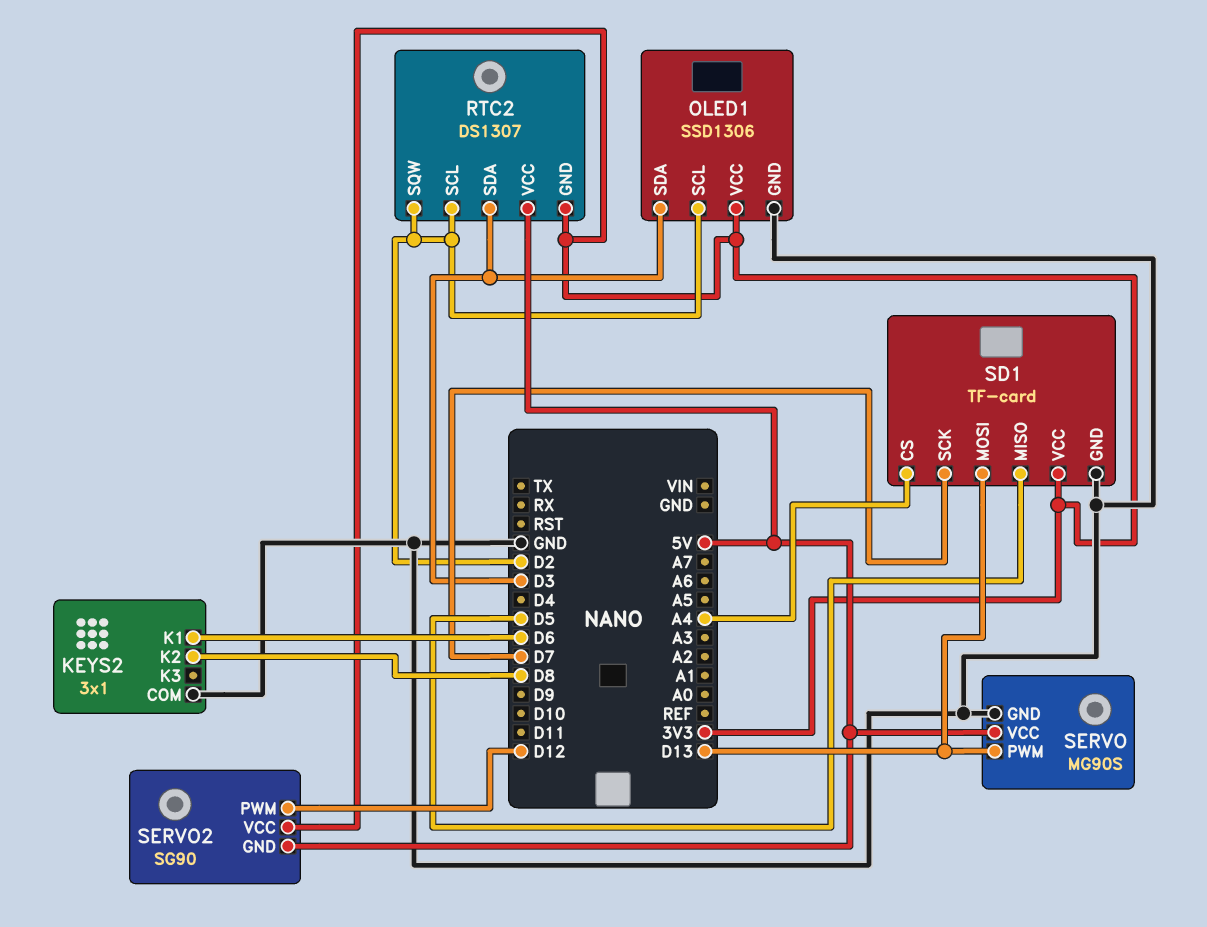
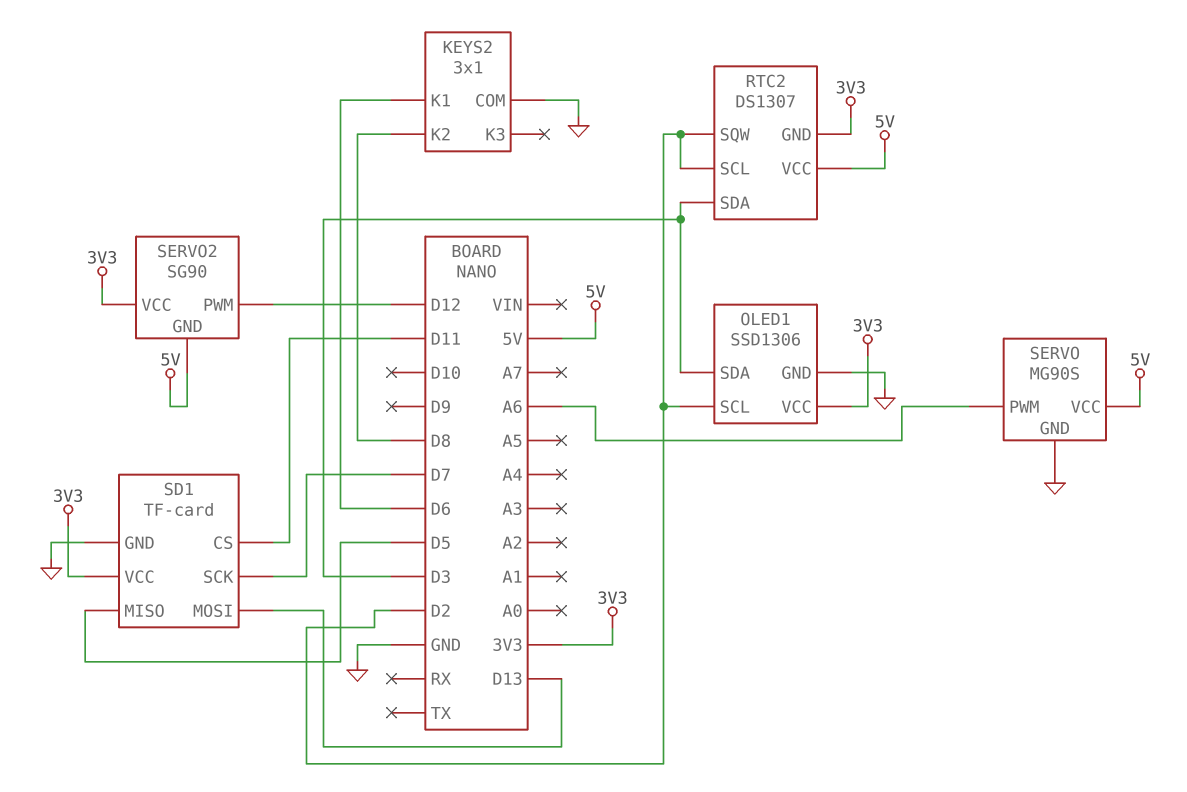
SD1 pin CS: A4 -> D11
SERVO pin PWM: D13 -> A6

